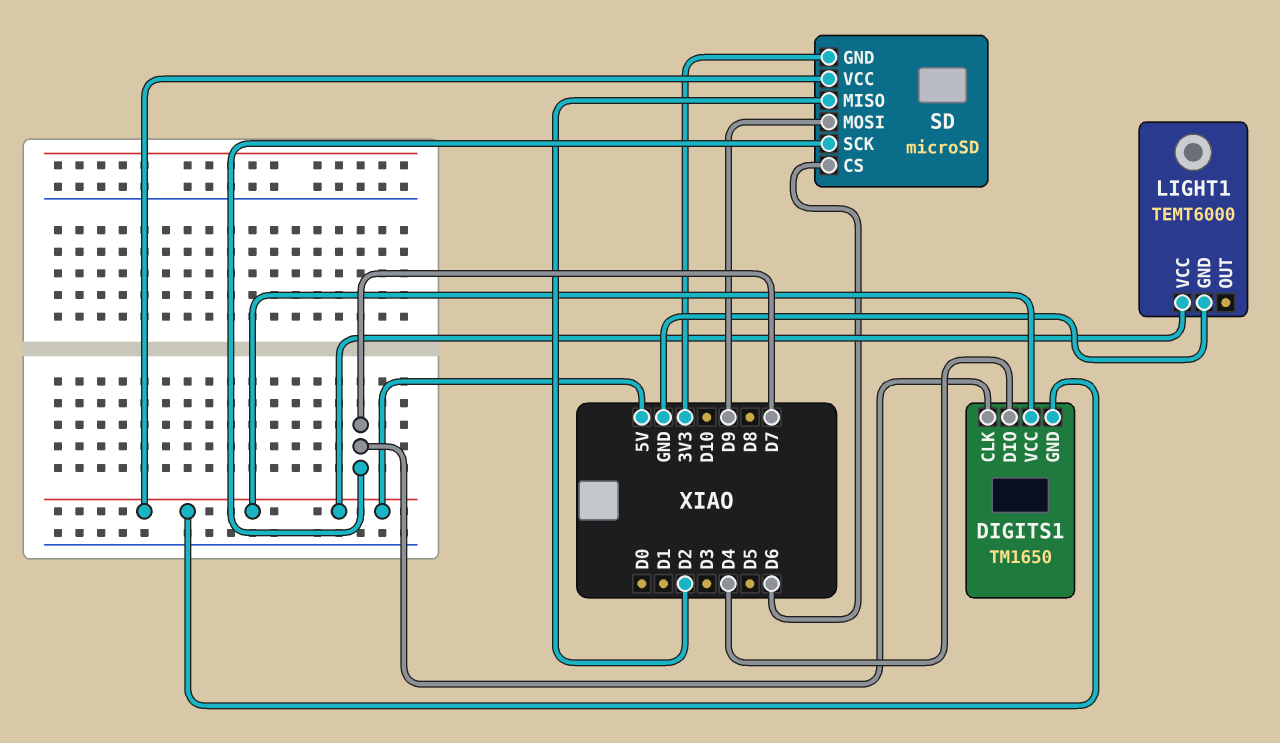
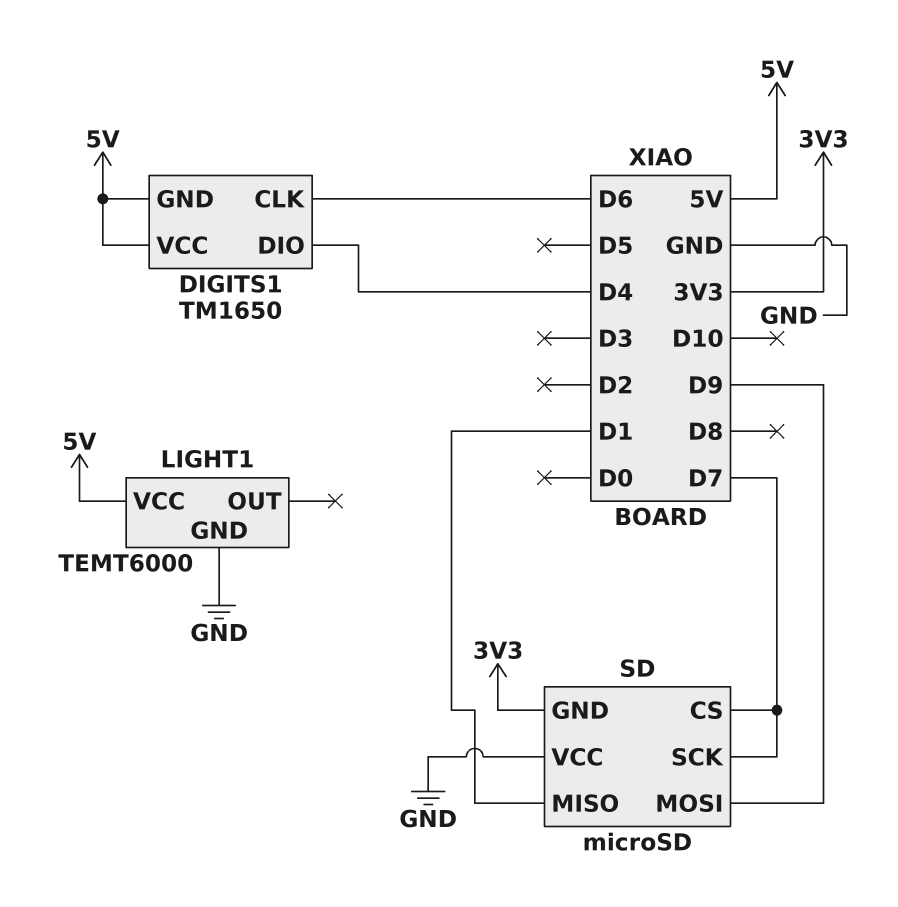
DIGITS1 pin CLK: D7 -> D6
SD pin CS: D6 -> D7
SD pin MISO: D2 -> D1
SD pin VCC: 5V -> GND

